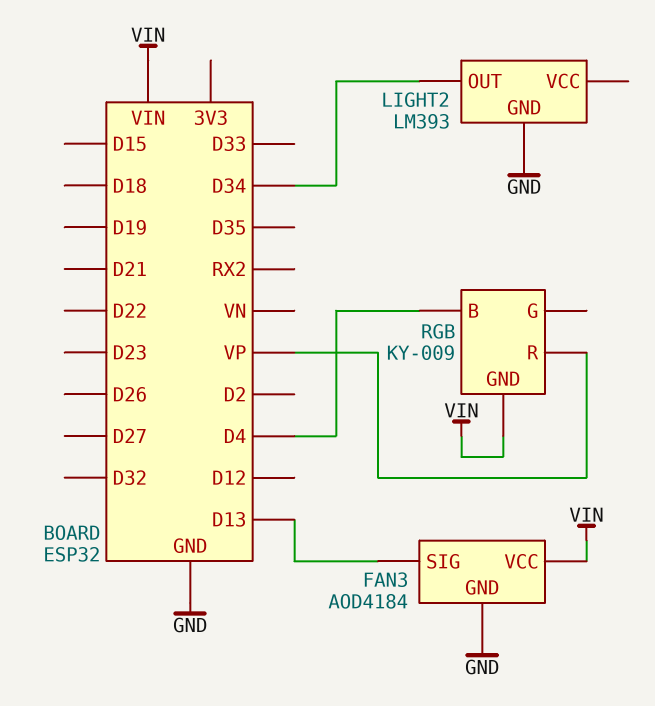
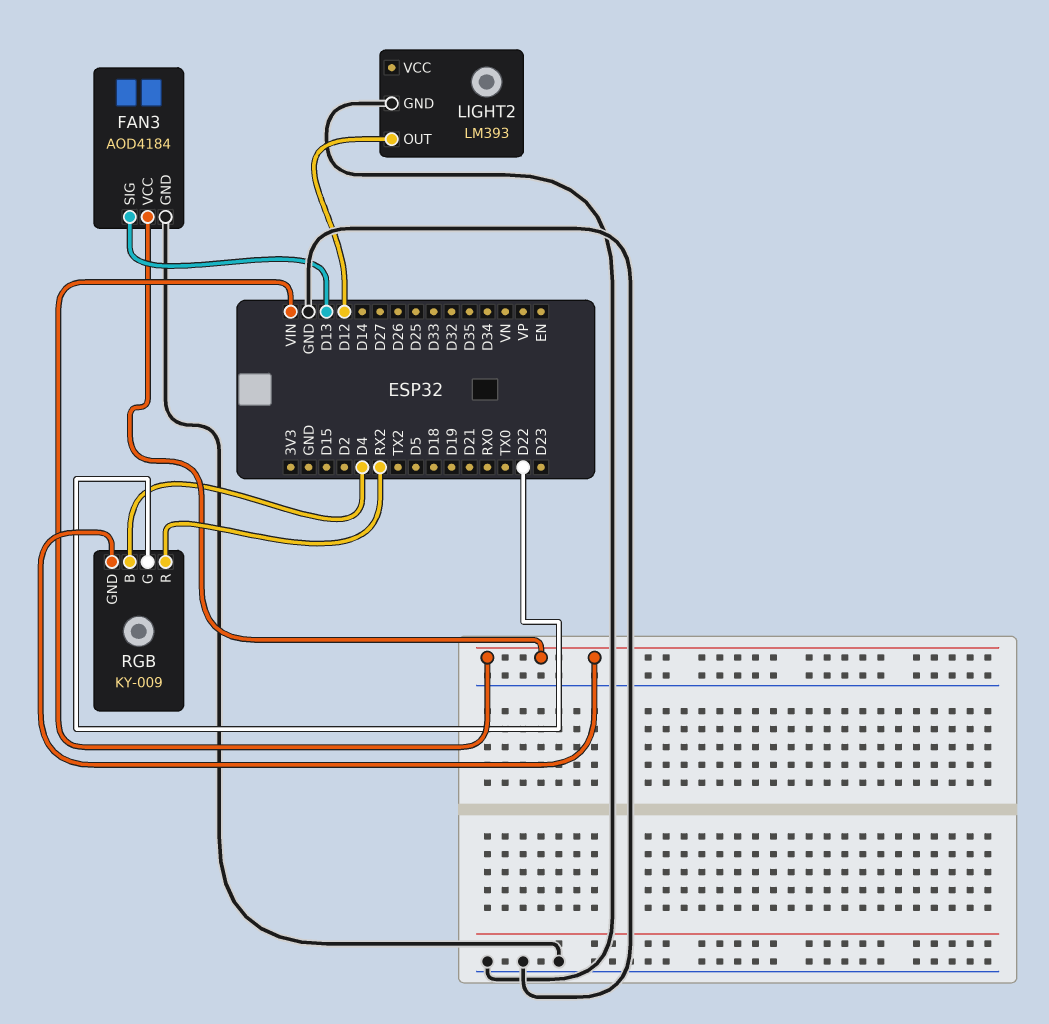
LIGHT2 pin OUT: D34 -> D12
RGB pin G: none -> D22
RGB pin R: VP -> RX2

